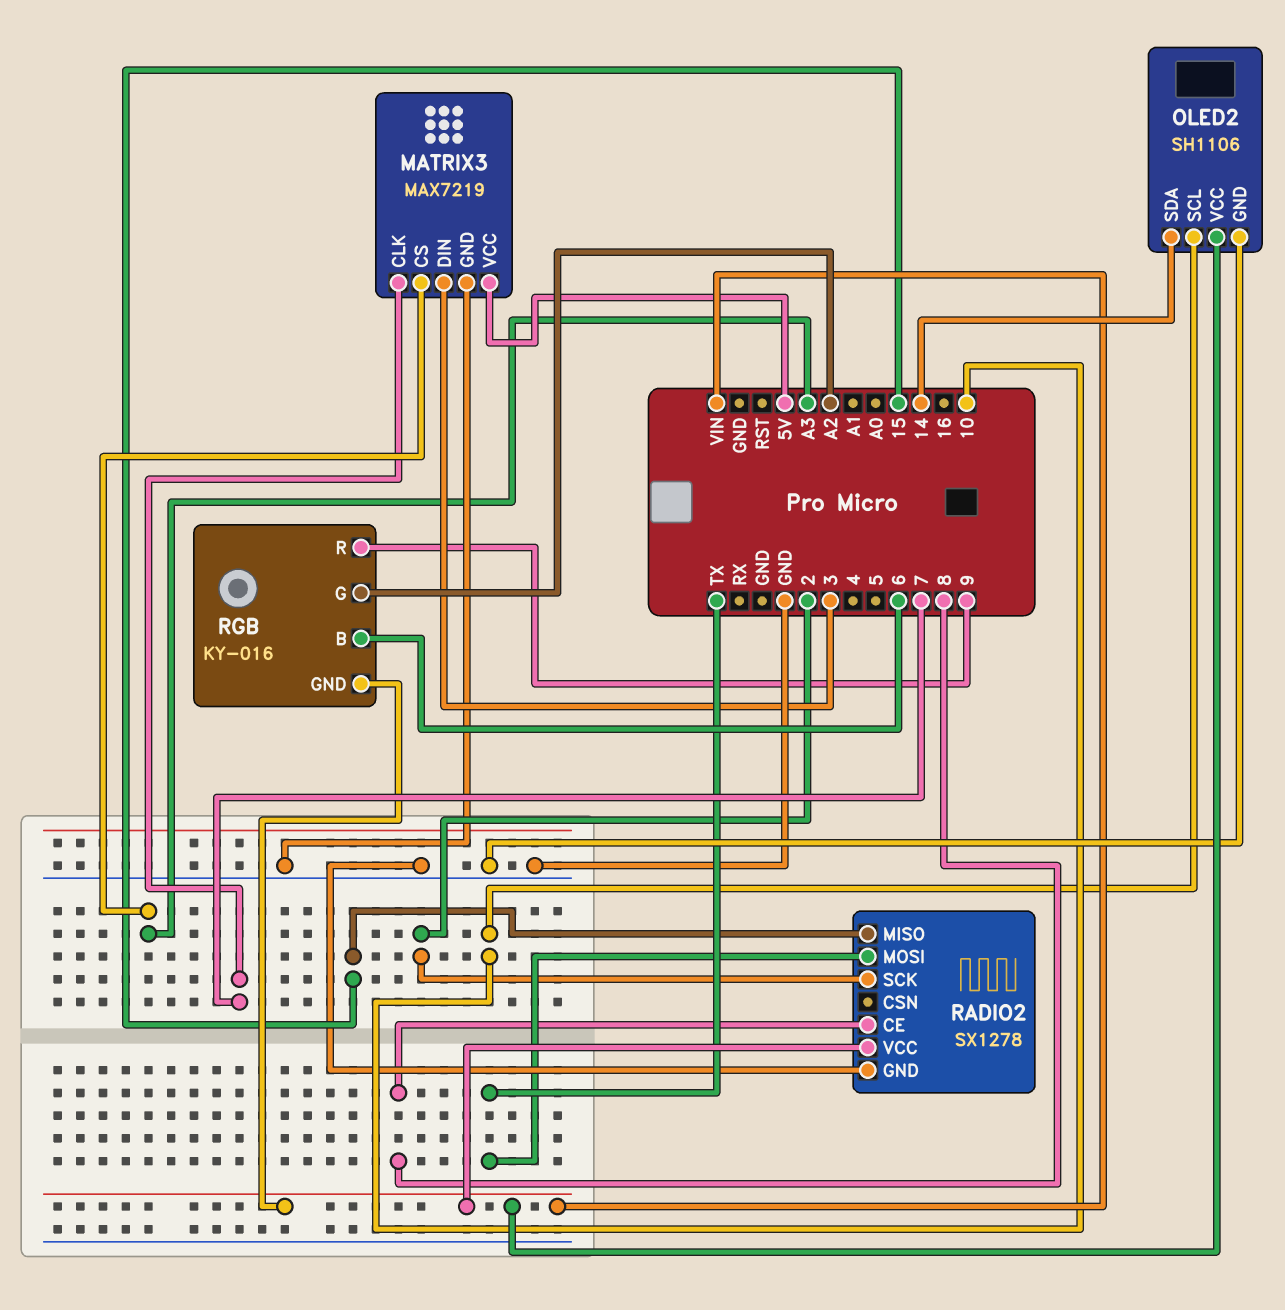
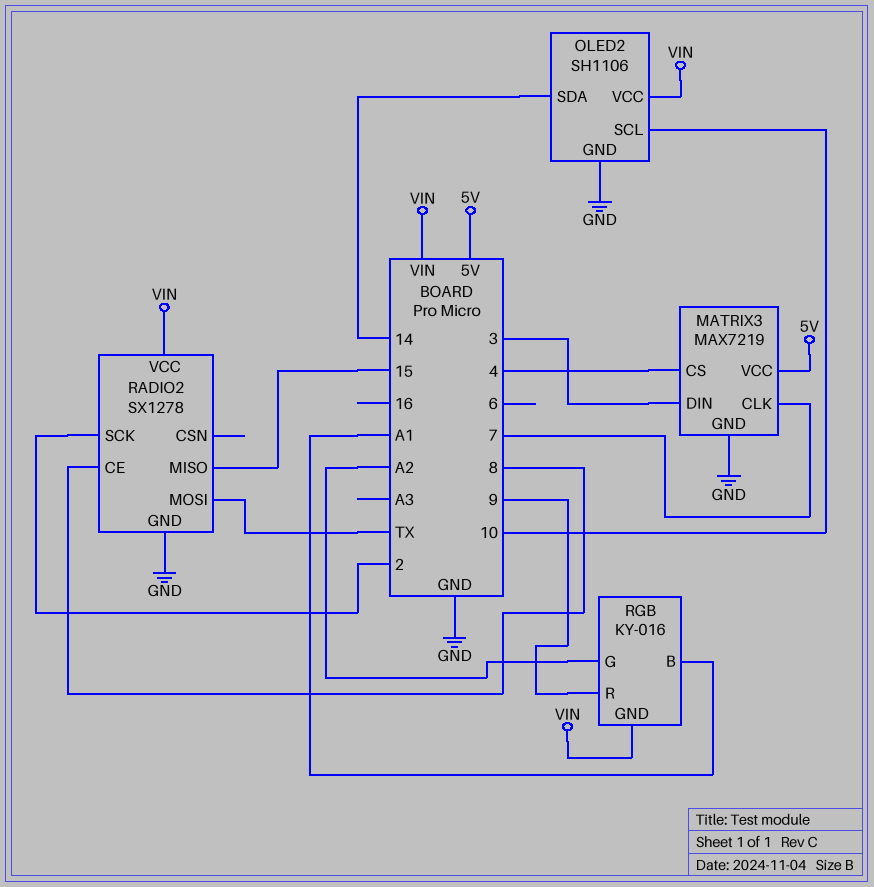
MATRIX3 pin CS: A3 -> 4
RGB pin B: 6 -> A1

